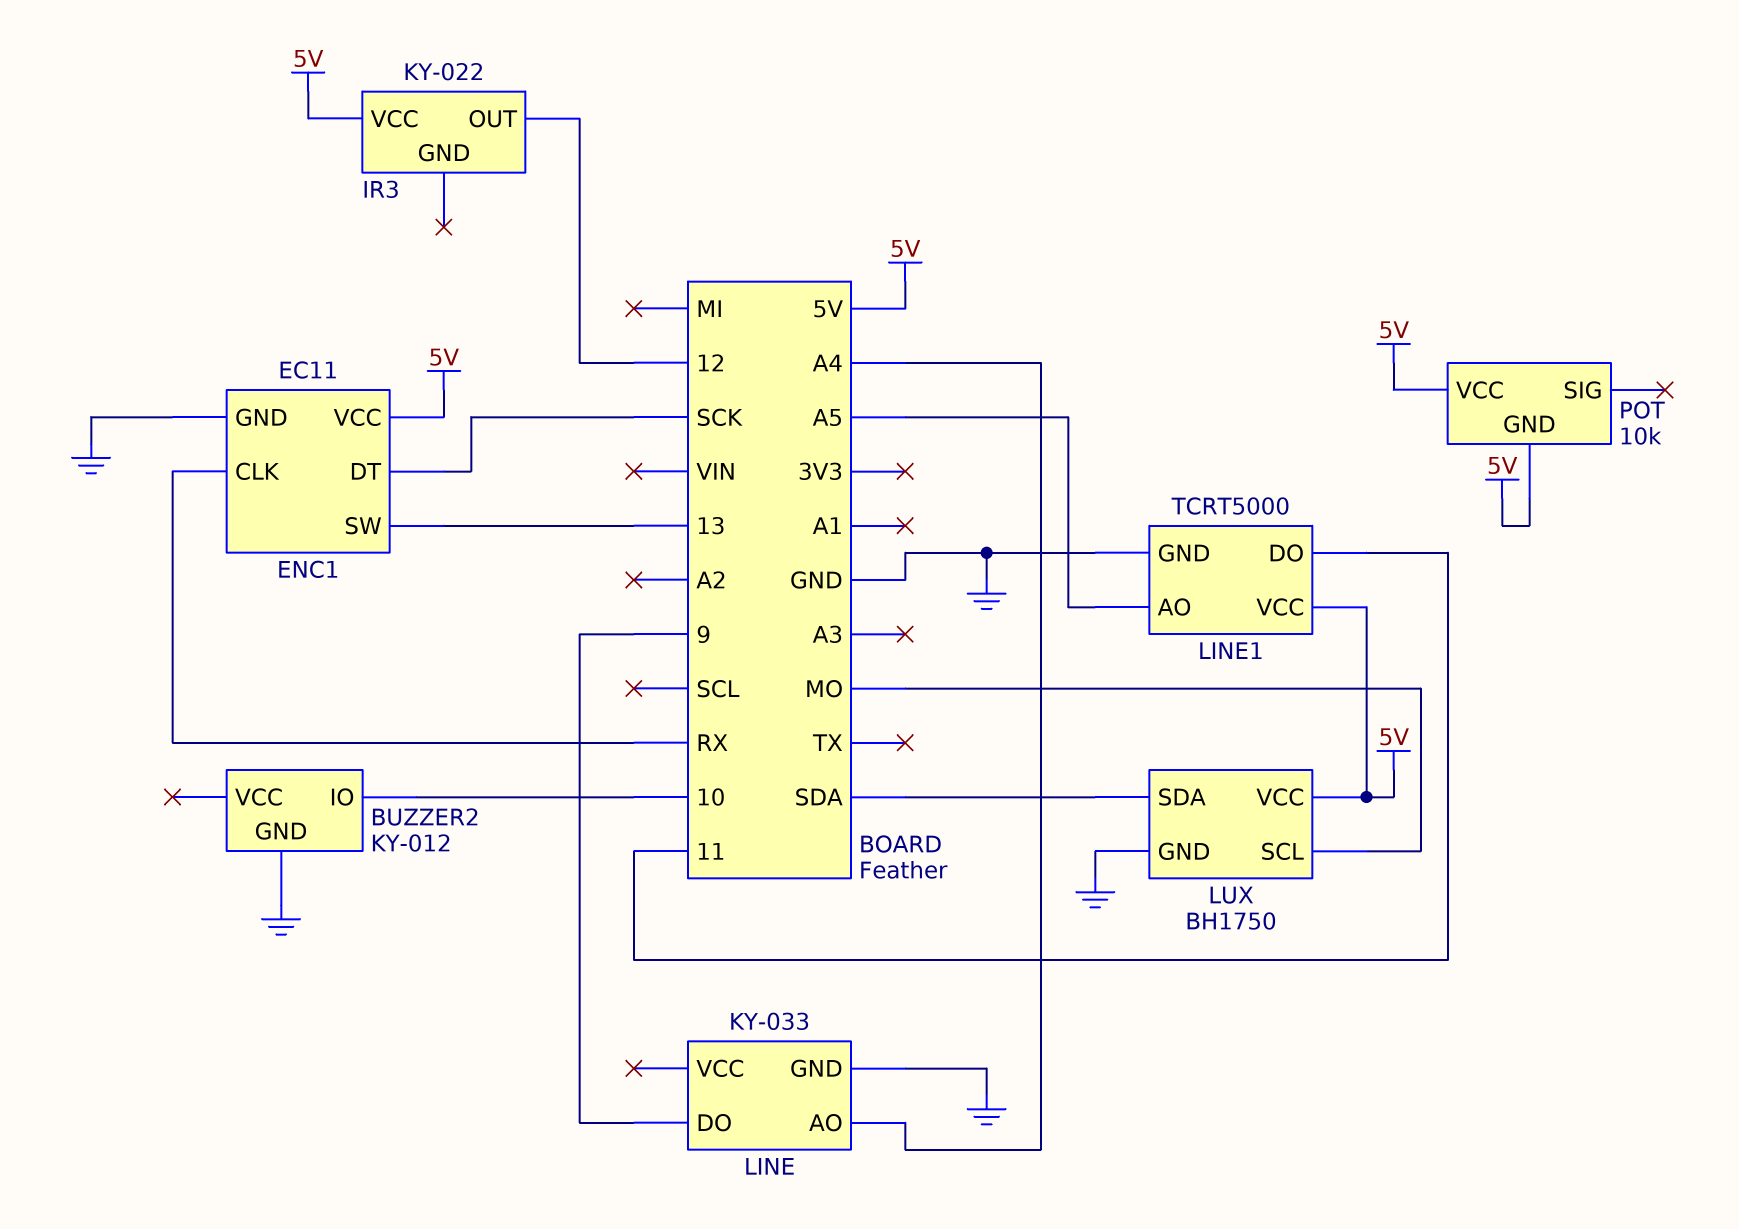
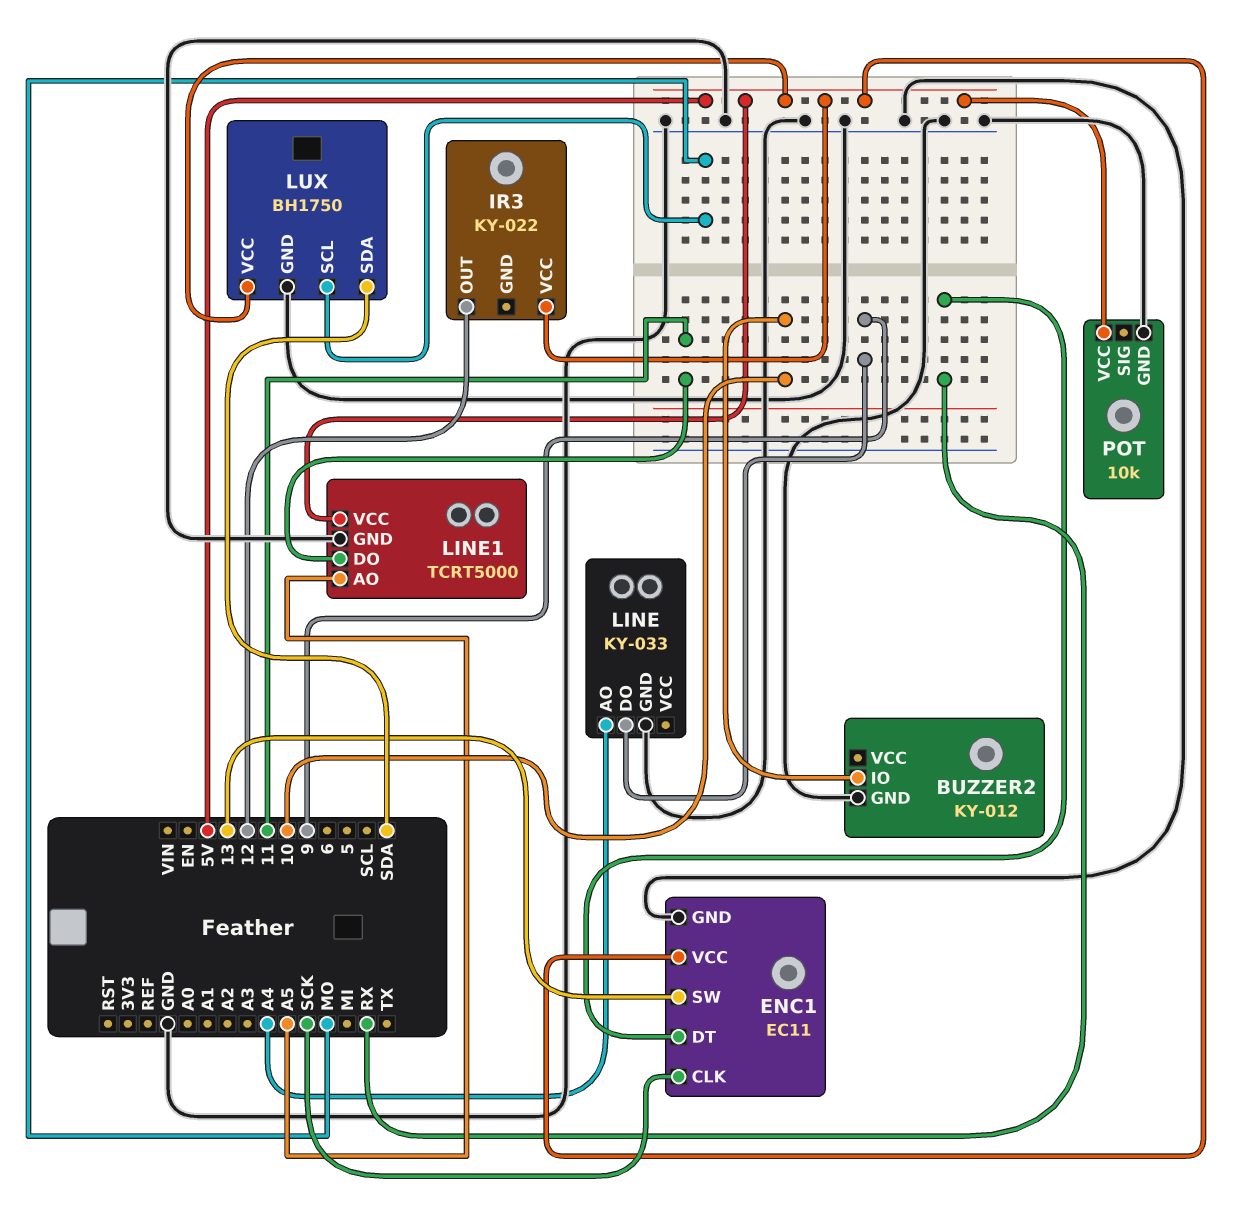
ENC1 pin CLK: RX -> SCK
ENC1 pin DT: SCK -> RX
POT pin GND: 5V -> GND

